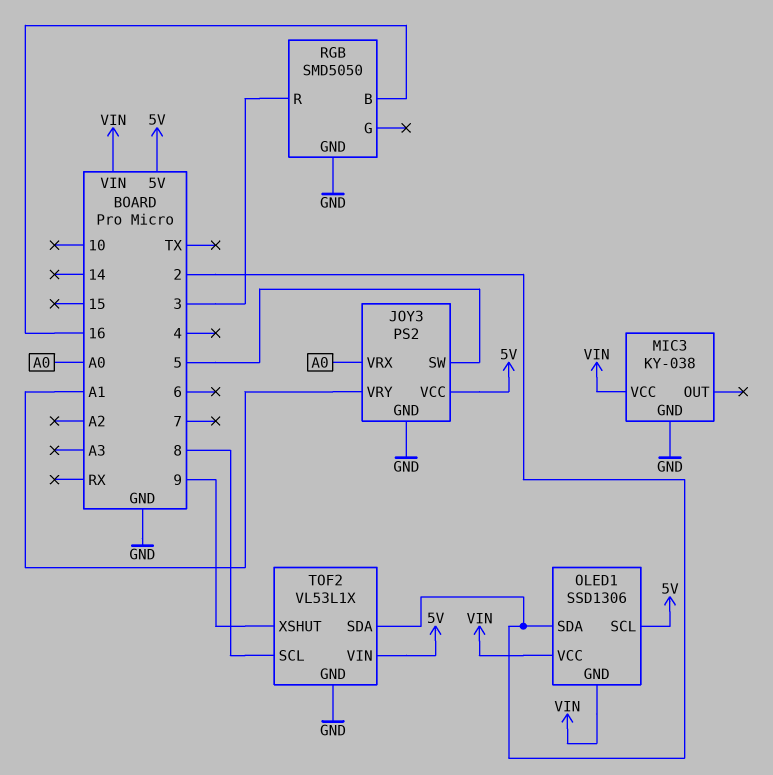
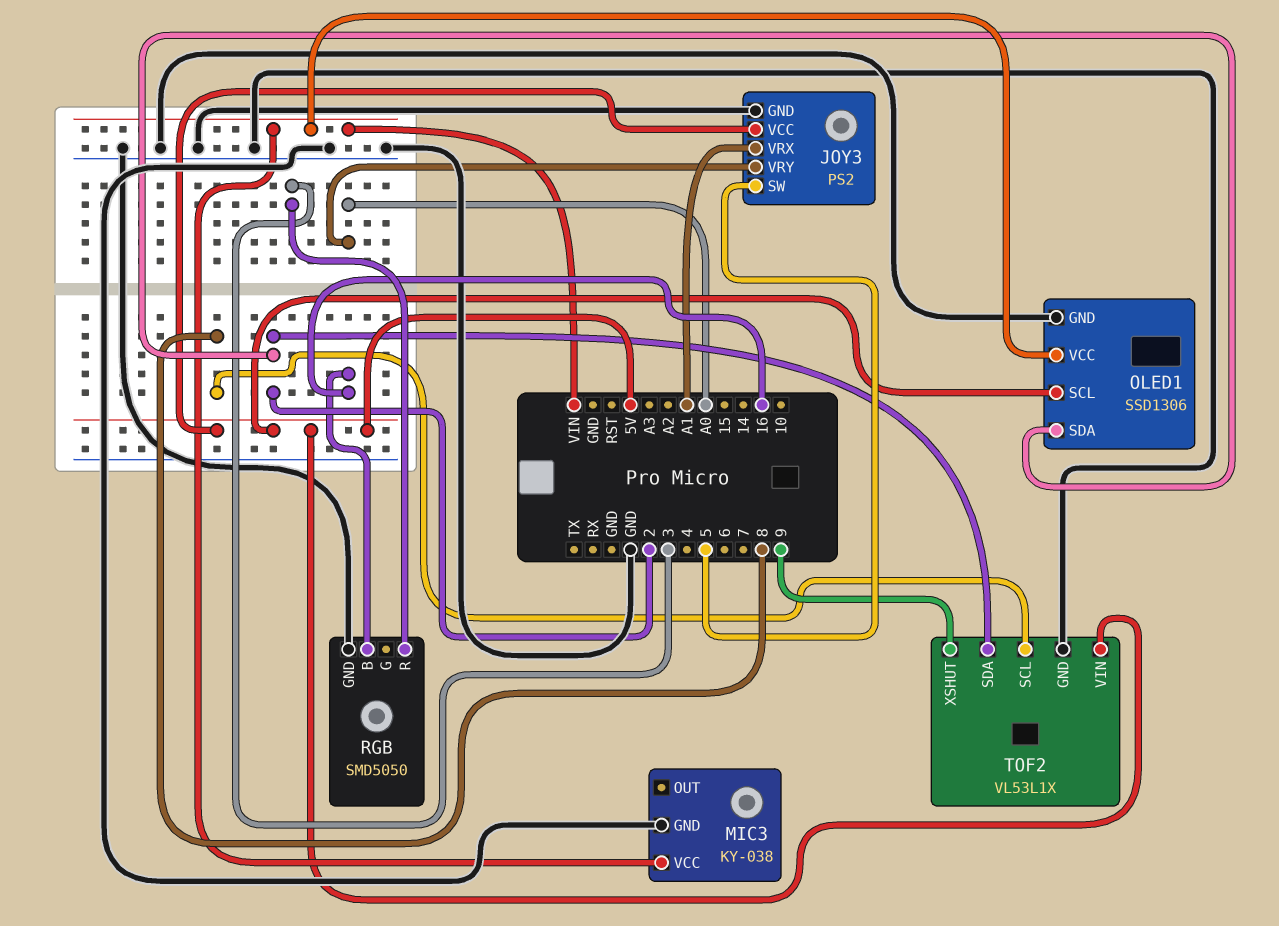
JOY3 pin VRX: A0 -> A1
JOY3 pin VRY: A1 -> A0
OLED1 pin GND: VIN -> GND

